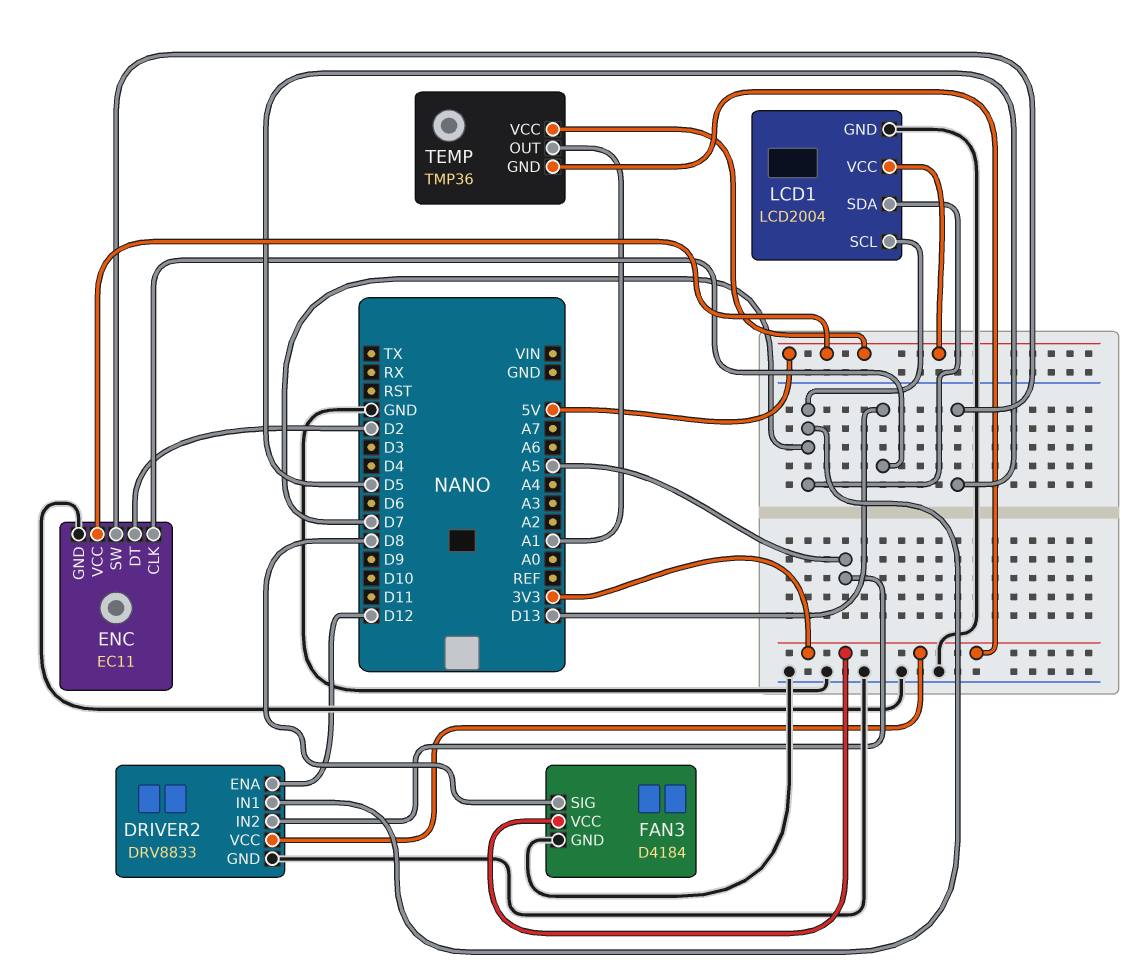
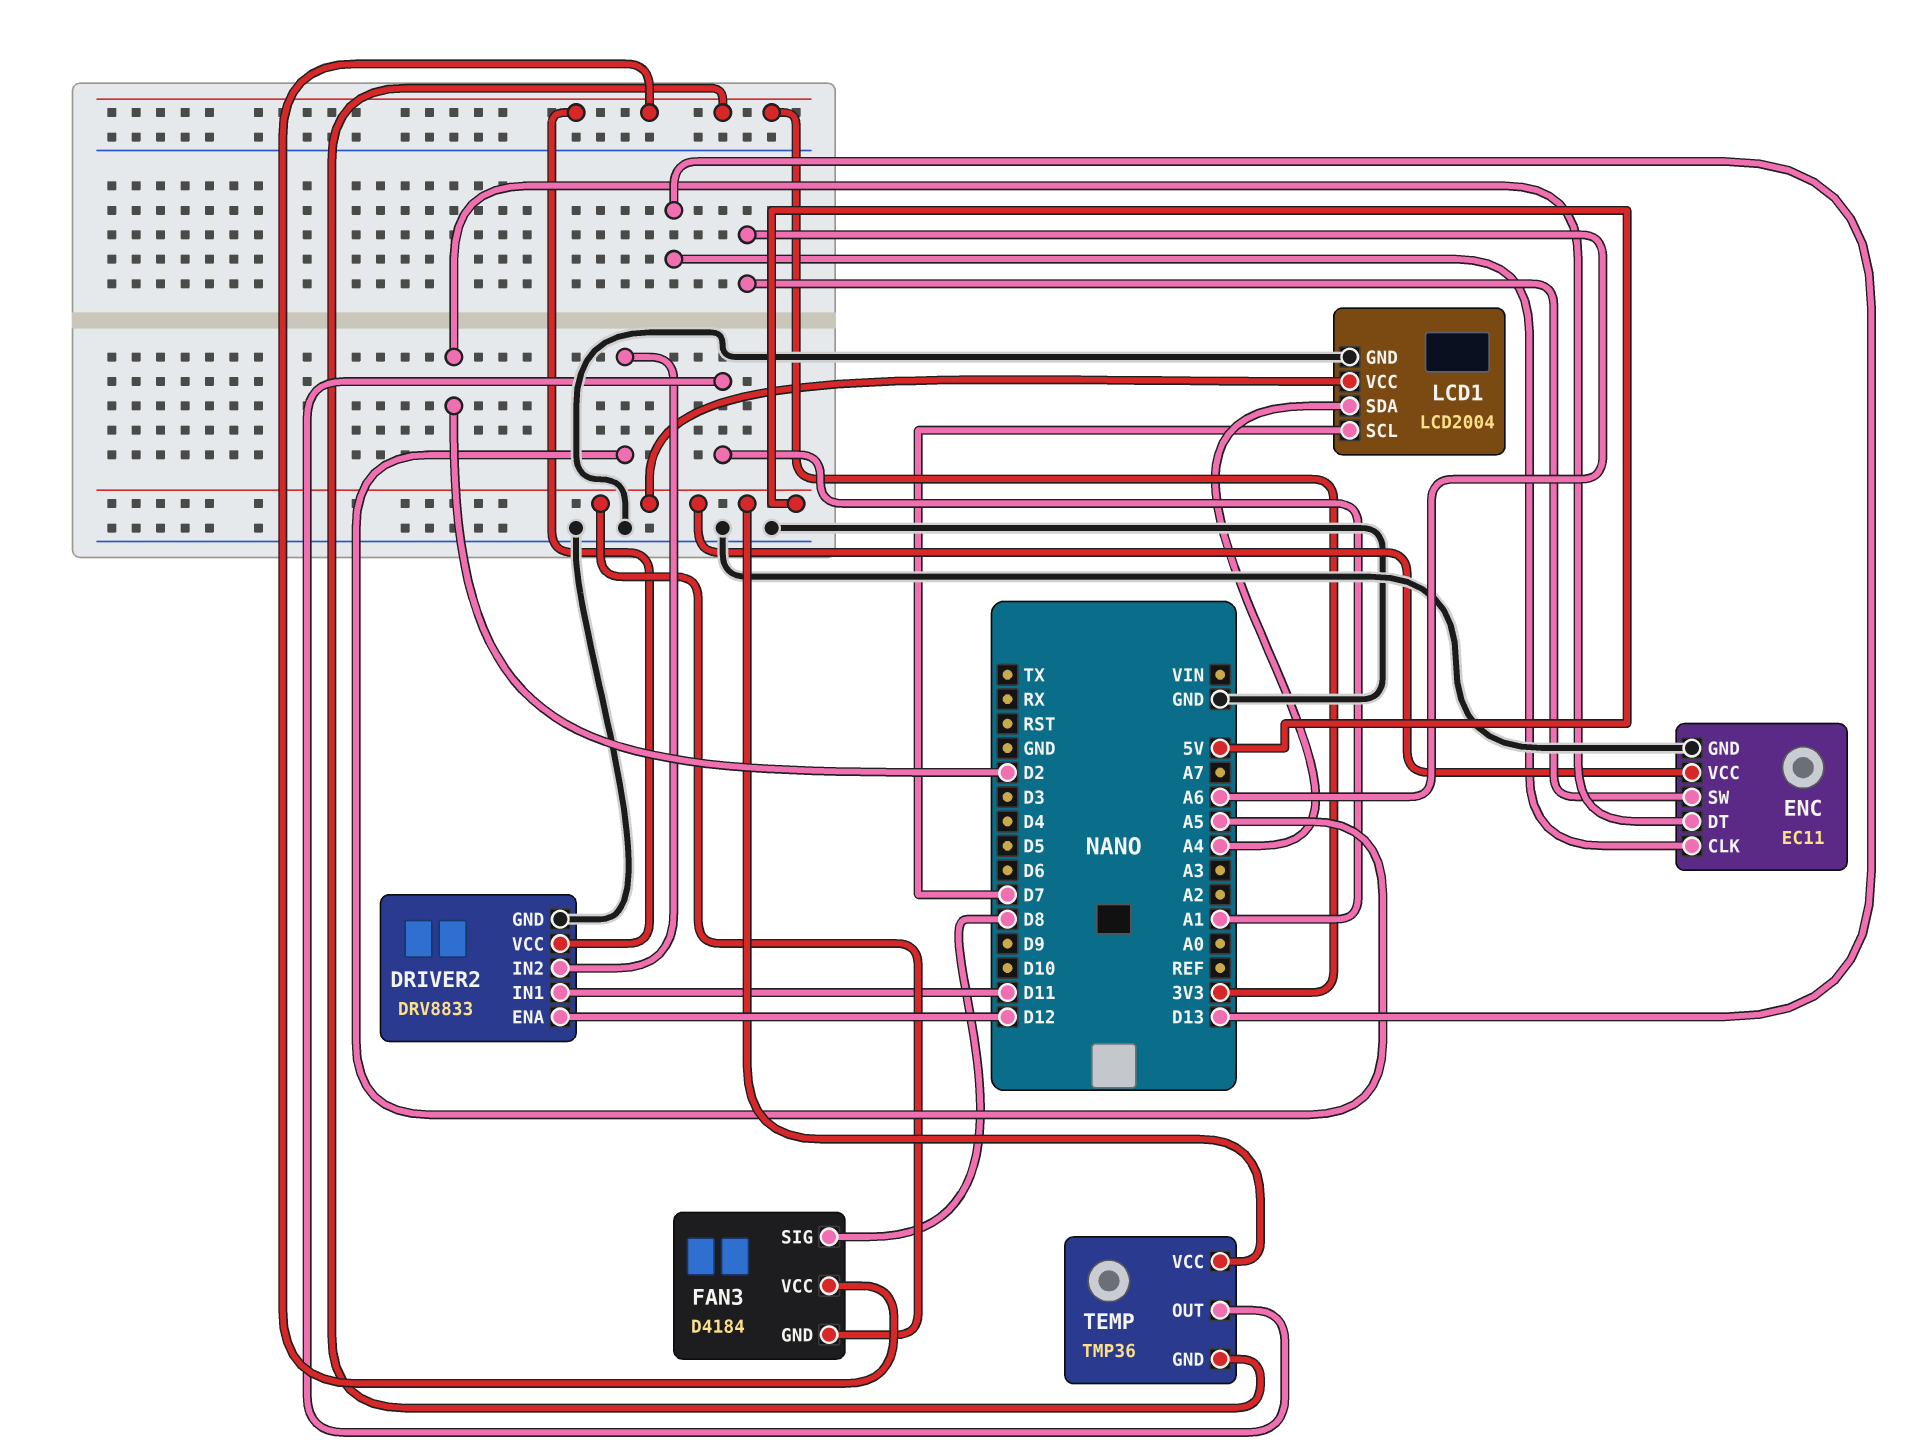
DRIVER2 pin IN1: D7 -> D11
ENC pin SW: D5 -> A6
FAN3 pin GND: GND -> 5V
LCD1 pin SDA: D7 -> A4

